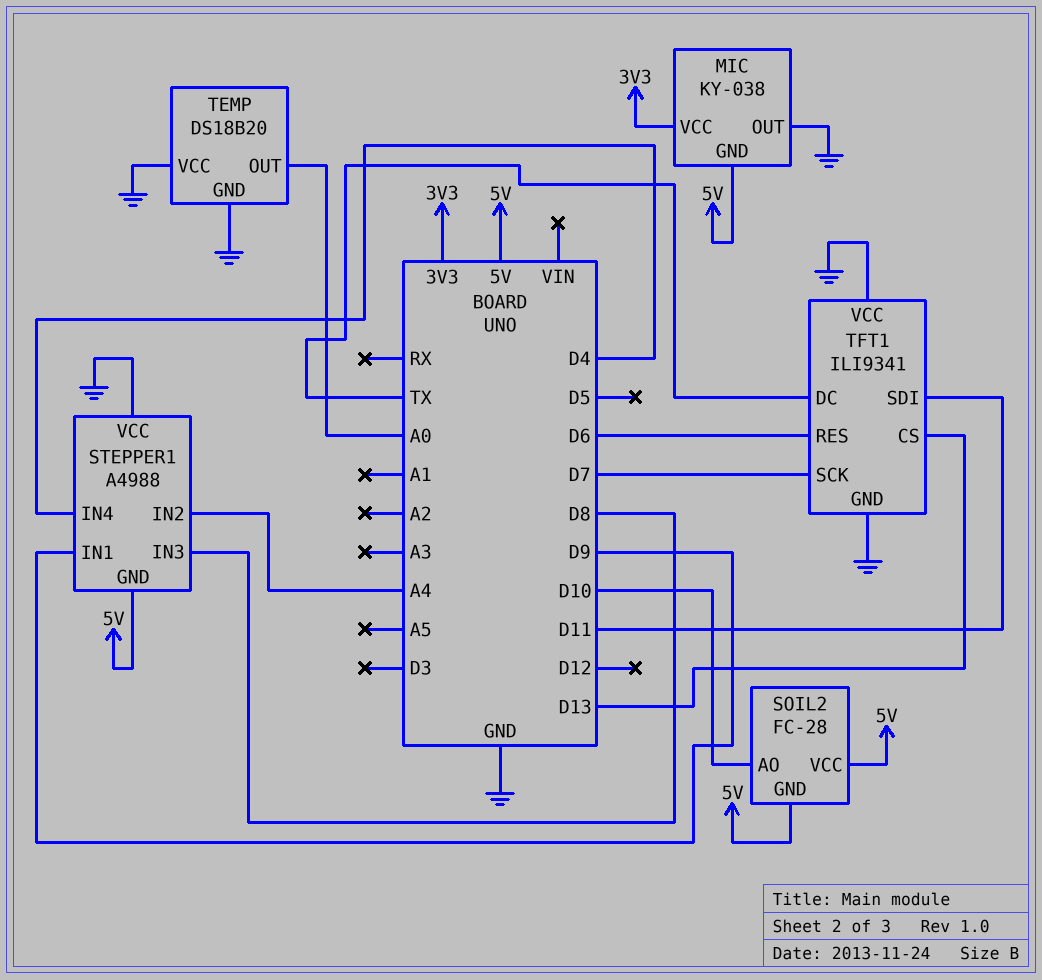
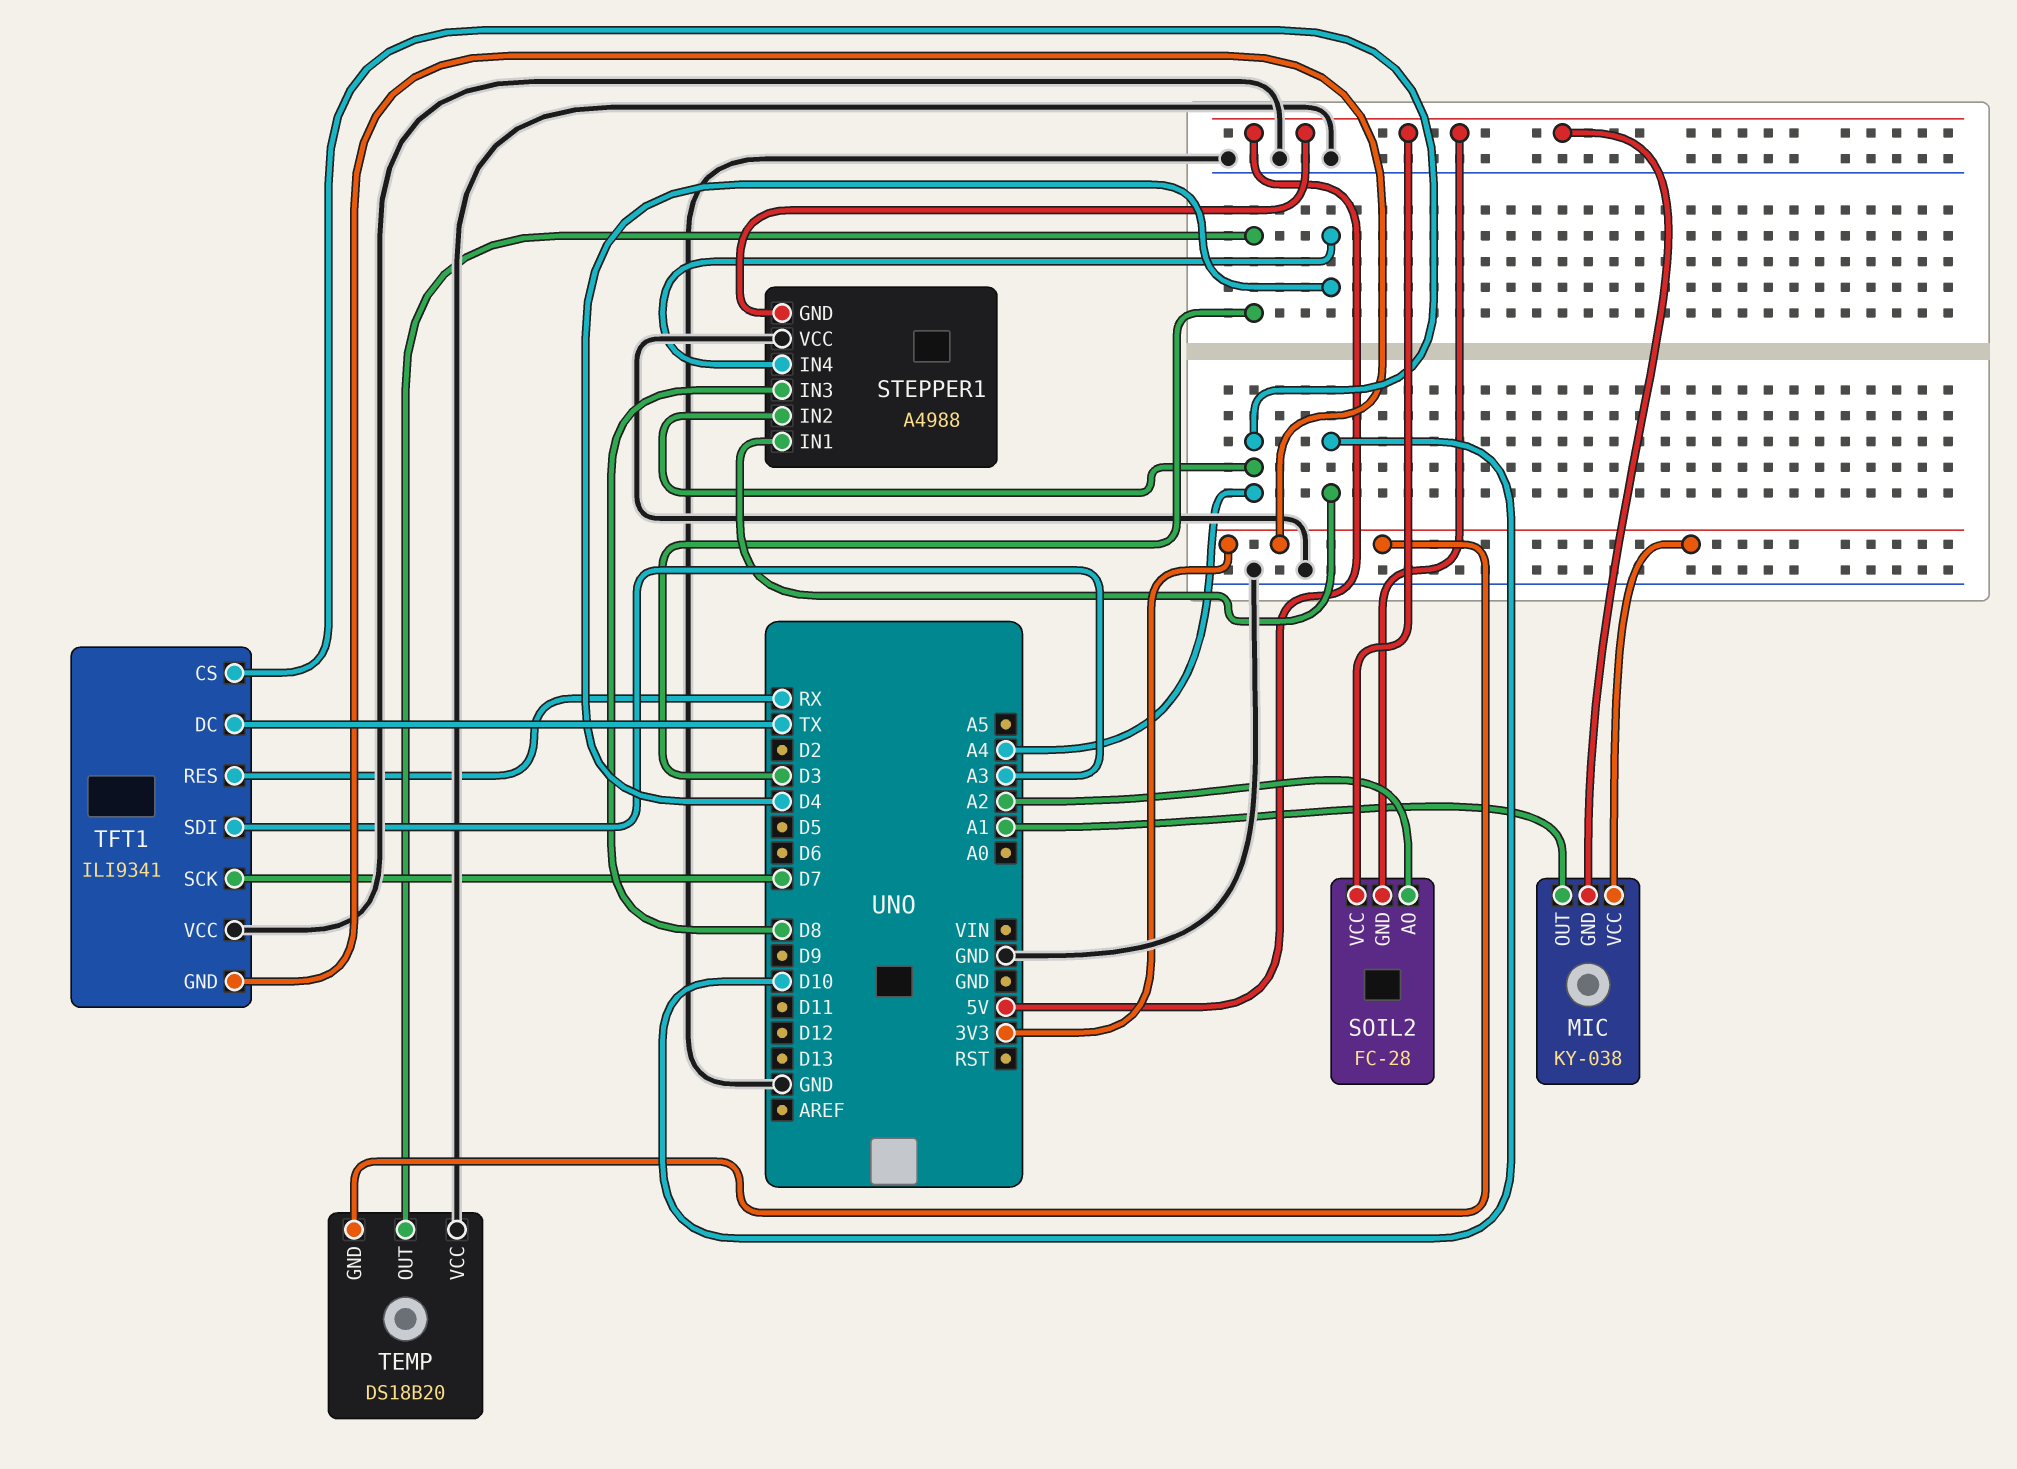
MIC pin OUT: GND -> A1
SOIL2 pin AO: D10 -> A2
STEPPER1 pin IN1: D9 -> D10
TEMP pin GND: GND -> 3V3
TEMP pin OUT: A0 -> D3
TFT1 pin CS: D13 -> A4
TFT1 pin GND: GND -> 3V3
TFT1 pin RES: D6 -> RX
TFT1 pin SDI: D11 -> A3

